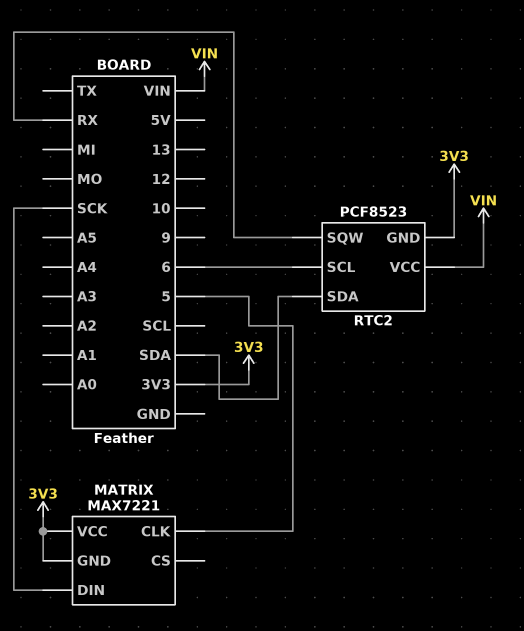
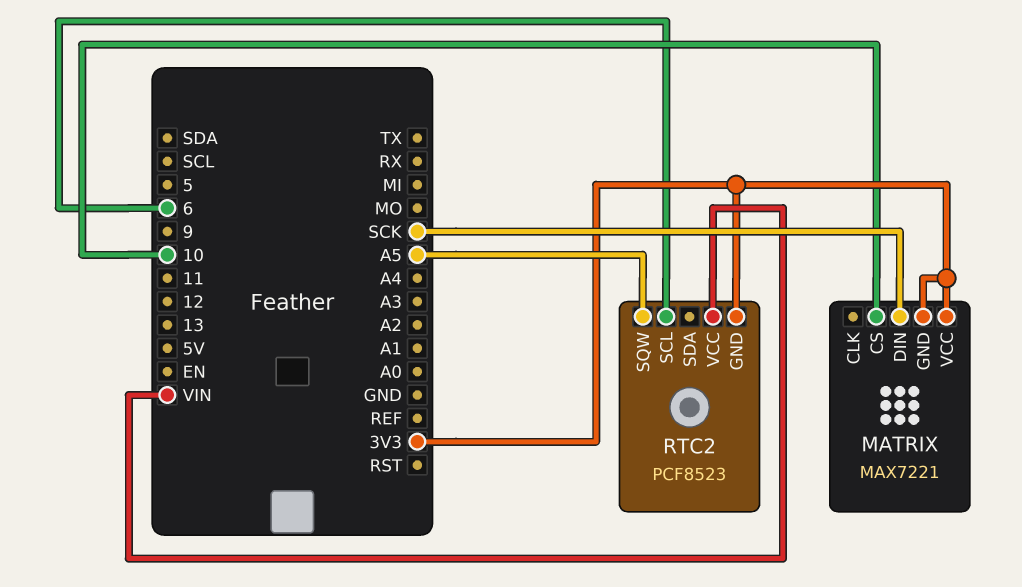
MATRIX pin CLK: 5 -> none
MATRIX pin CS: none -> 10
RTC2 pin SDA: SDA -> none
RTC2 pin SQW: RX -> A5

